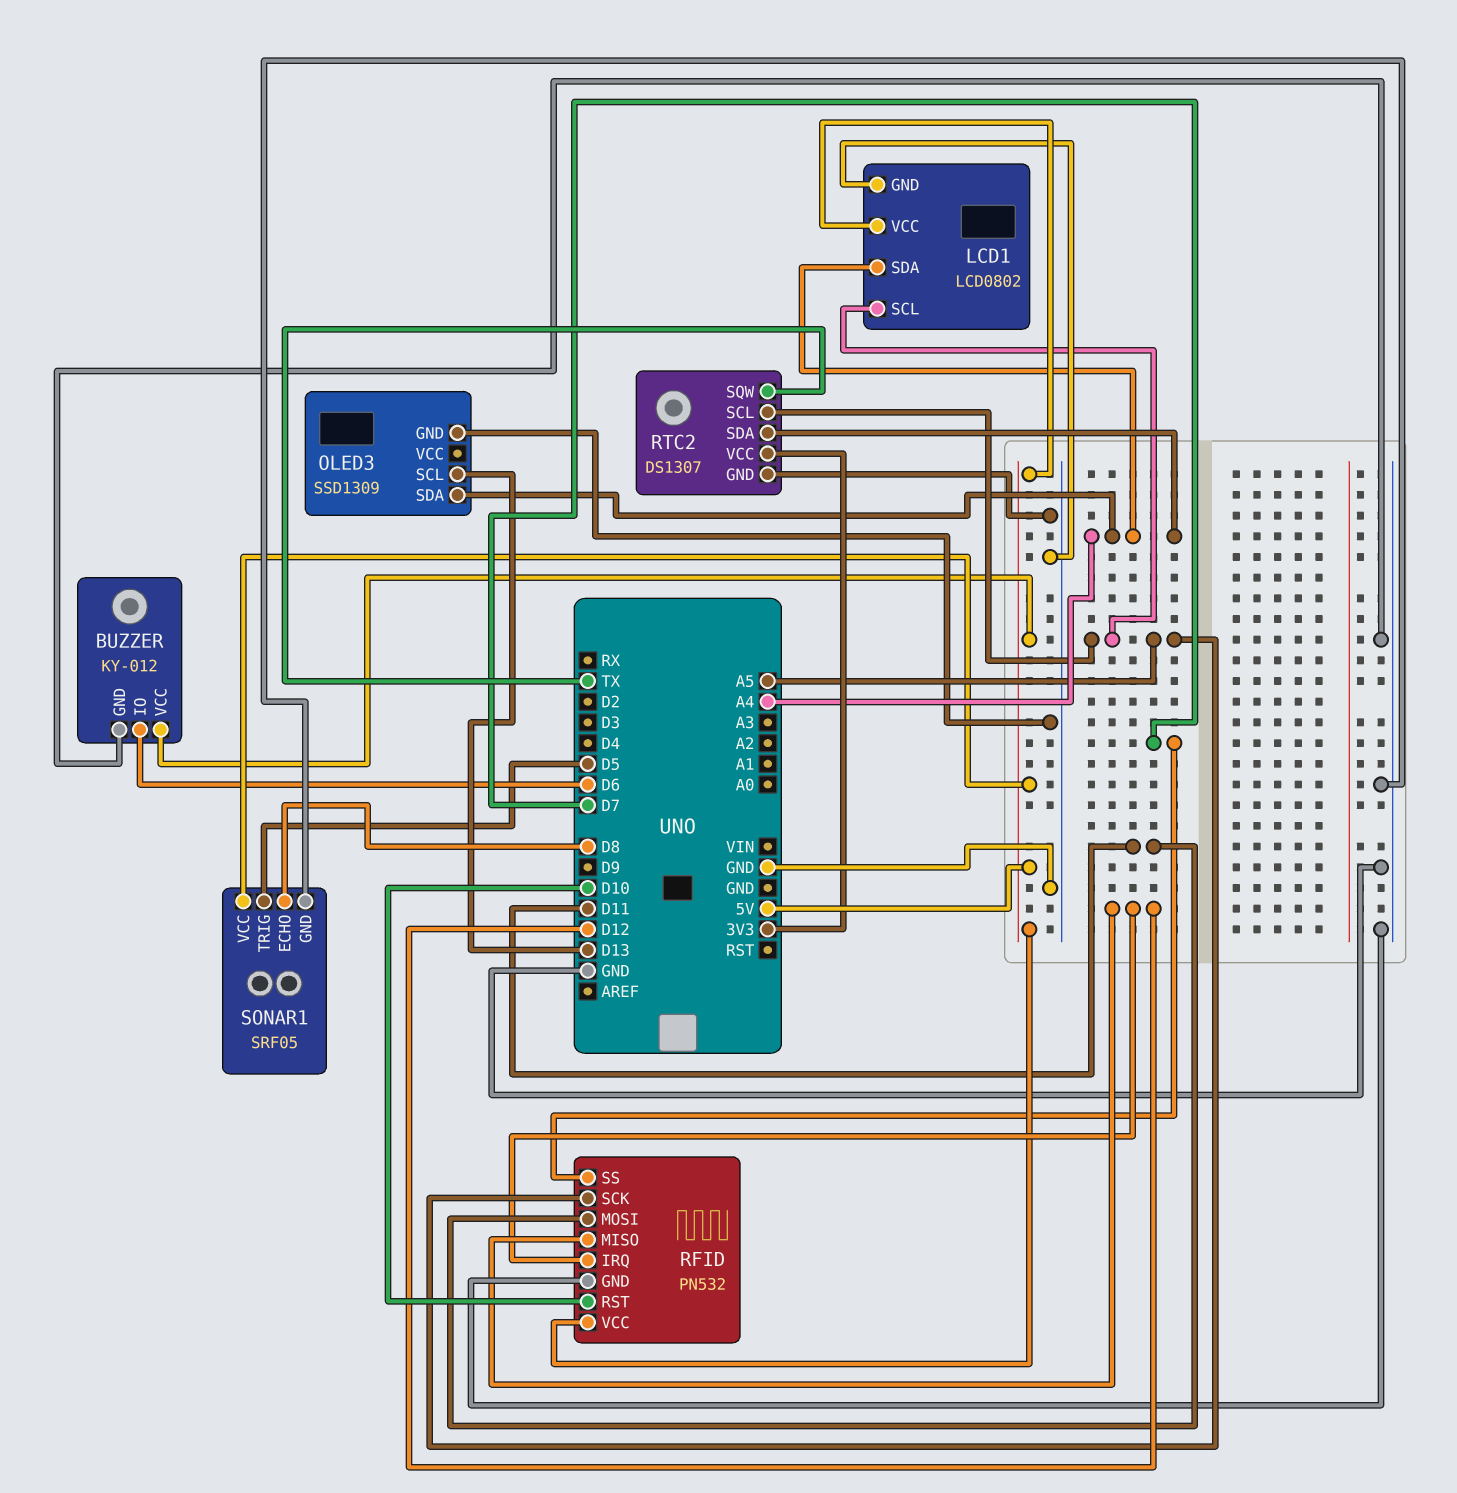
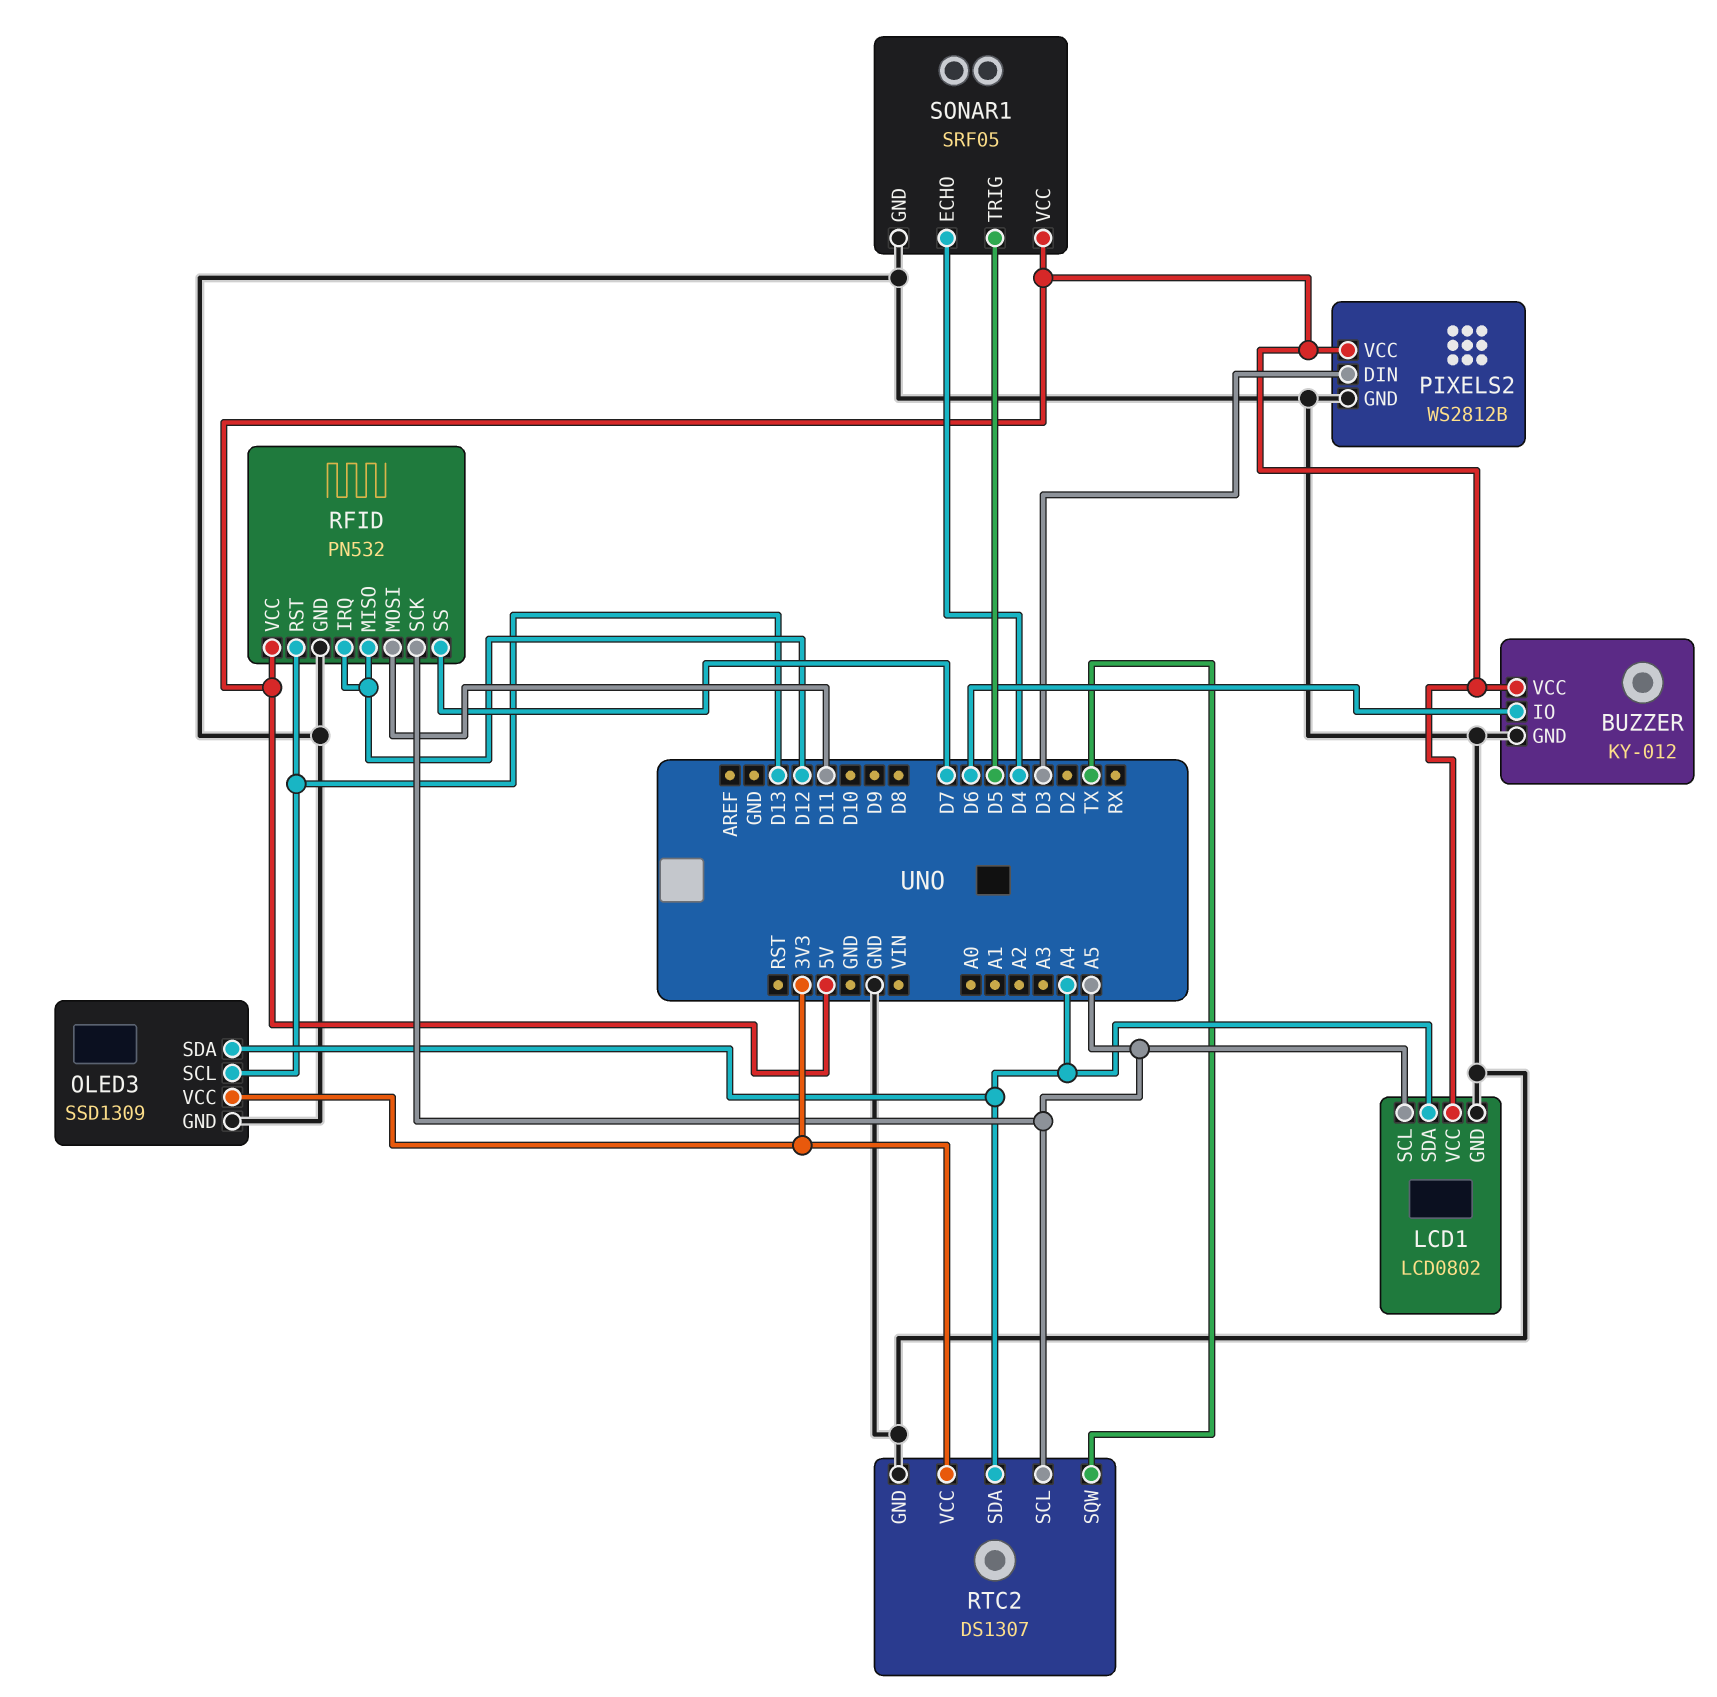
OLED3 pin VCC: none -> 3V3
PIXELS2: none -> WS2812B
PIXELS2 pin DIN: none -> D3
PIXELS2 pin GND: none -> GND
PIXELS2 pin VCC: none -> 5V
RFID pin RST: D10 -> D13
SONAR1 pin ECHO: D8 -> D4

